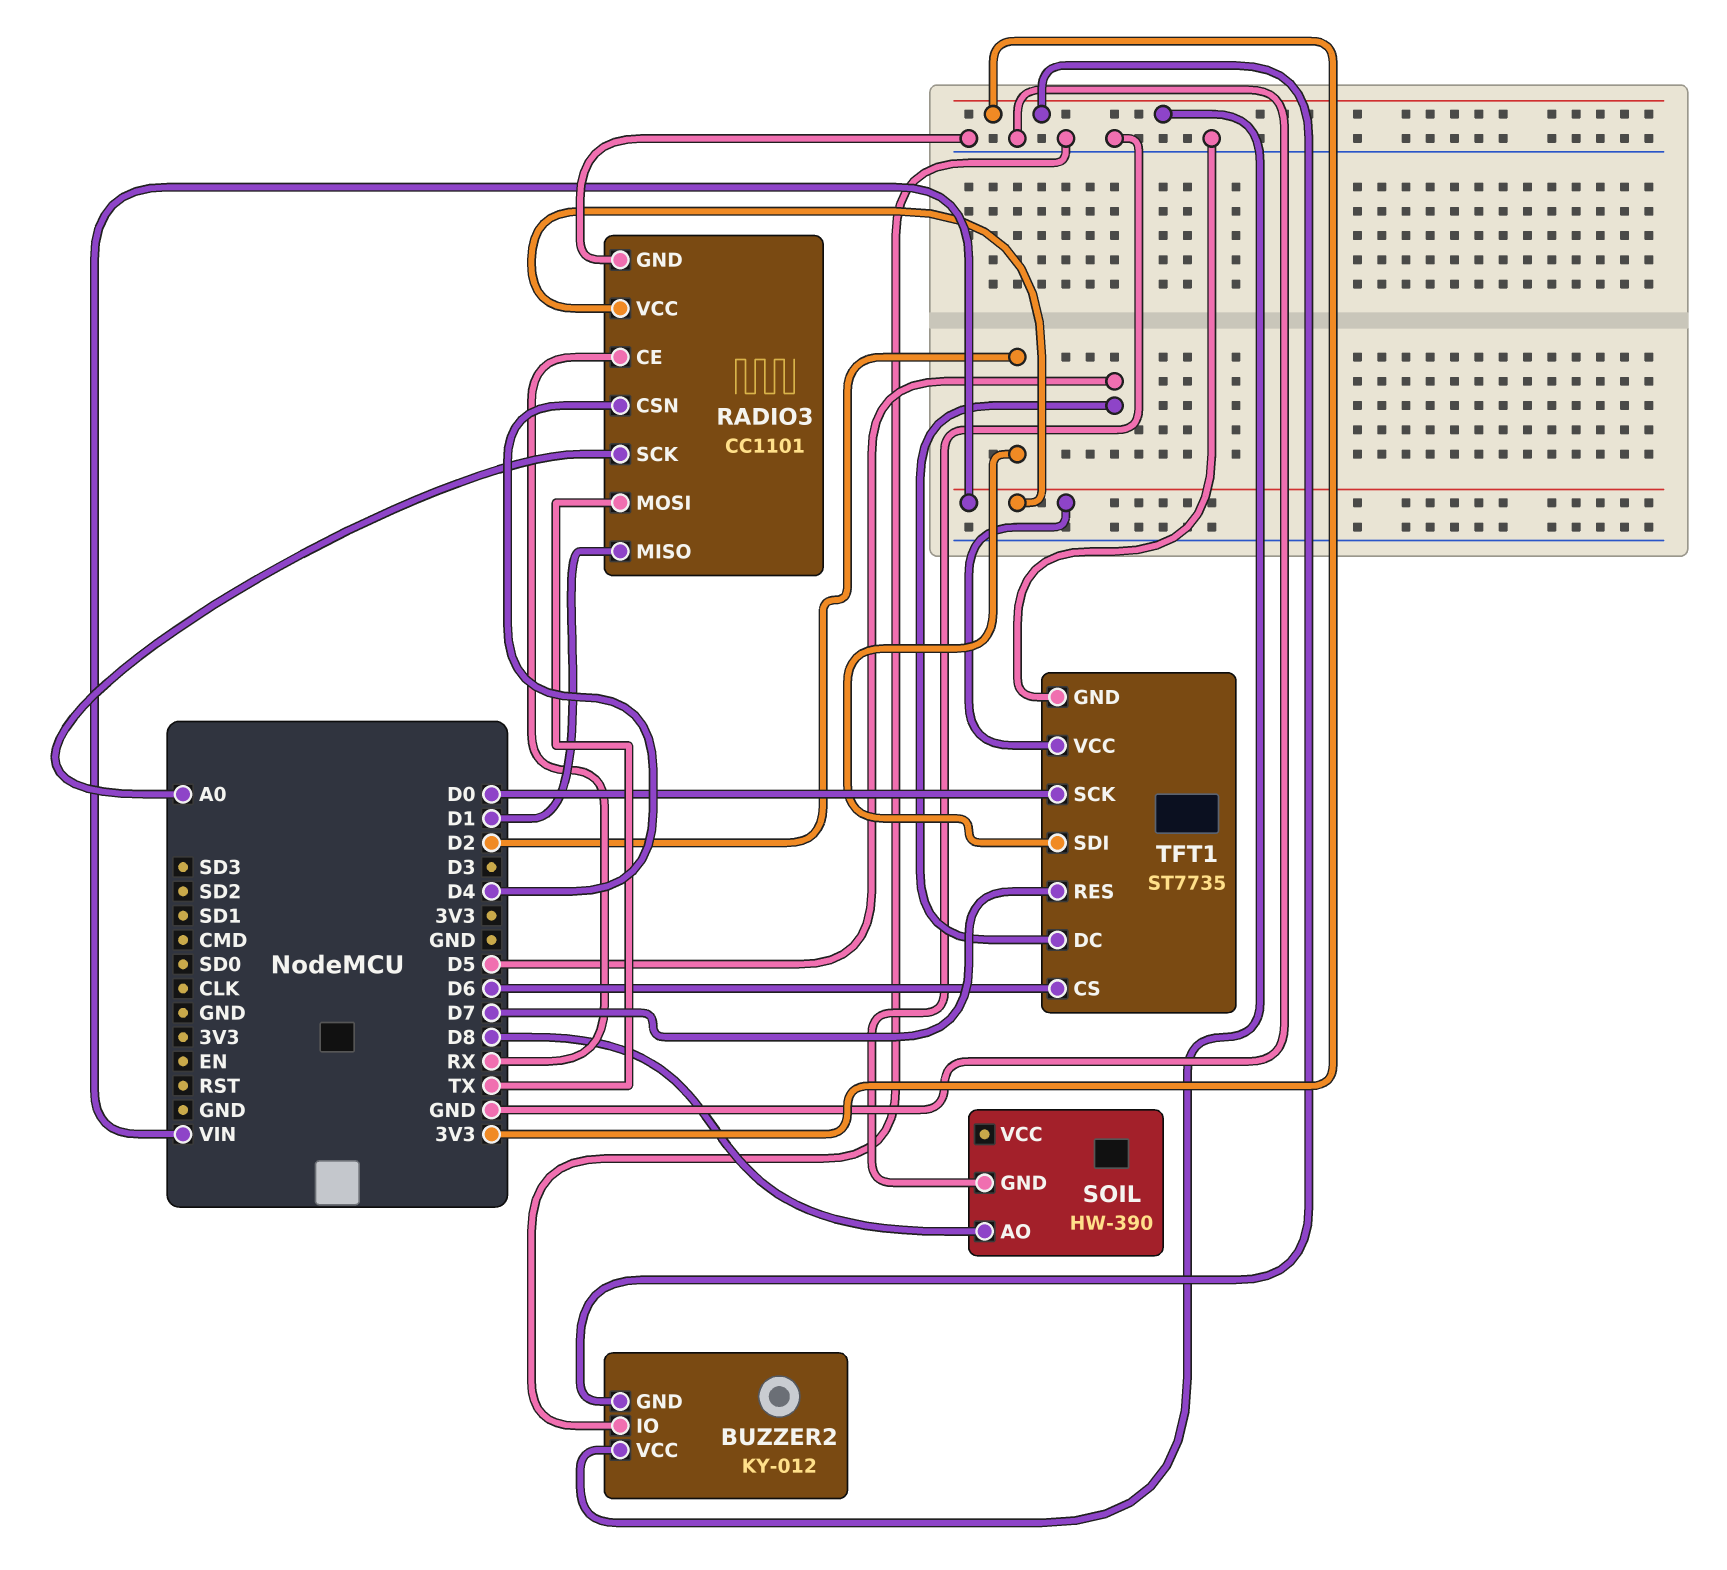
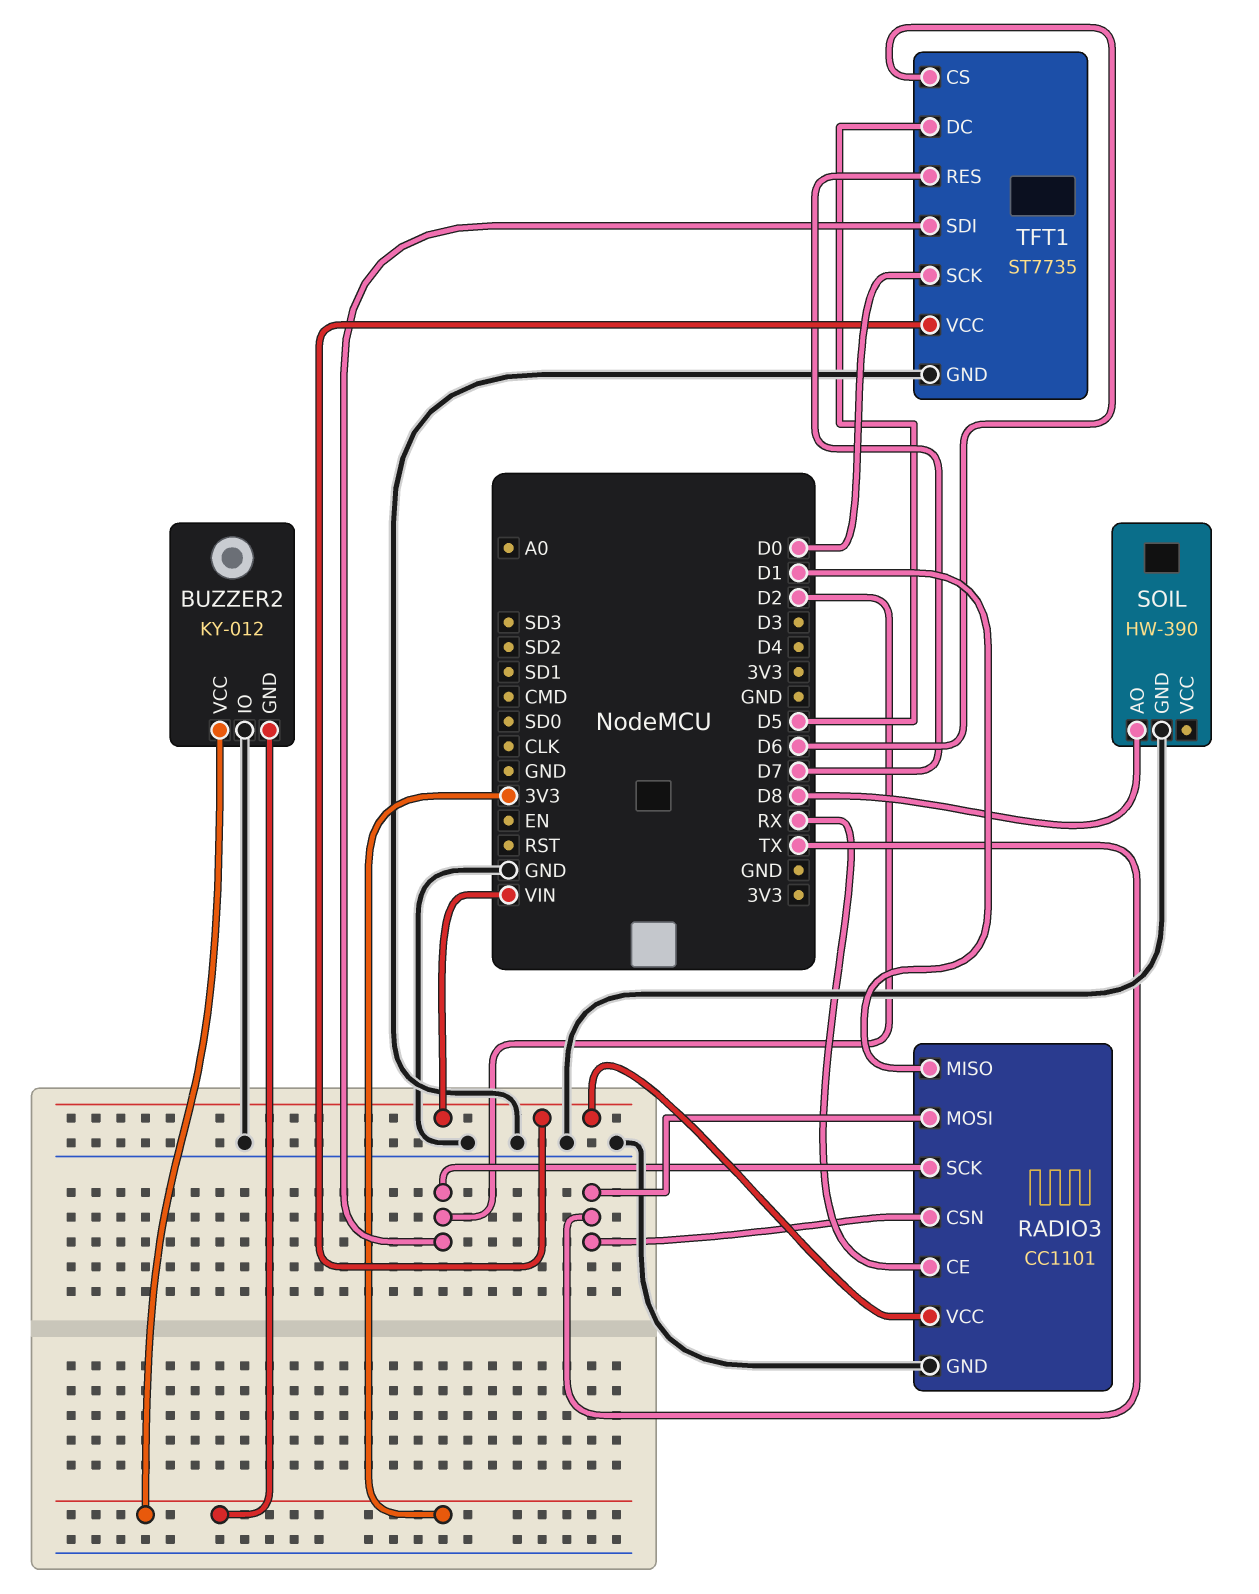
RADIO3 pin CSN: D4 -> TX
RADIO3 pin SCK: A0 -> D2

